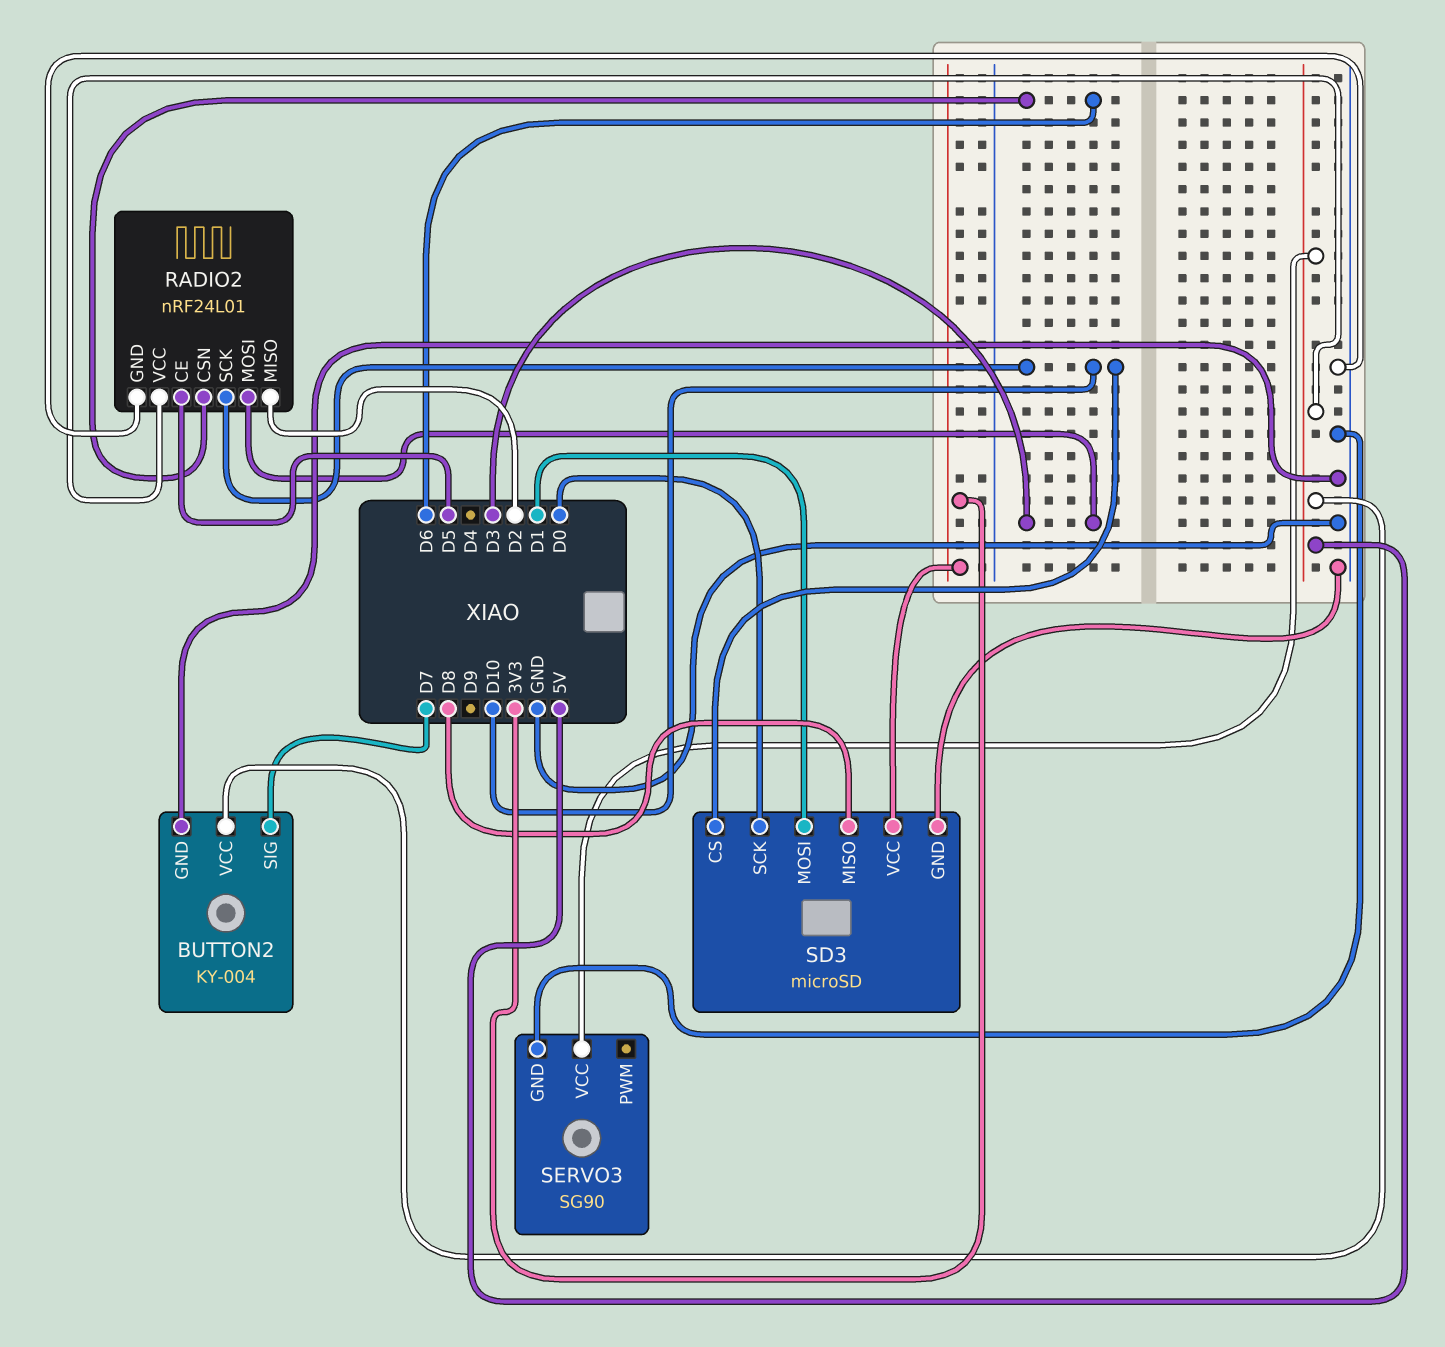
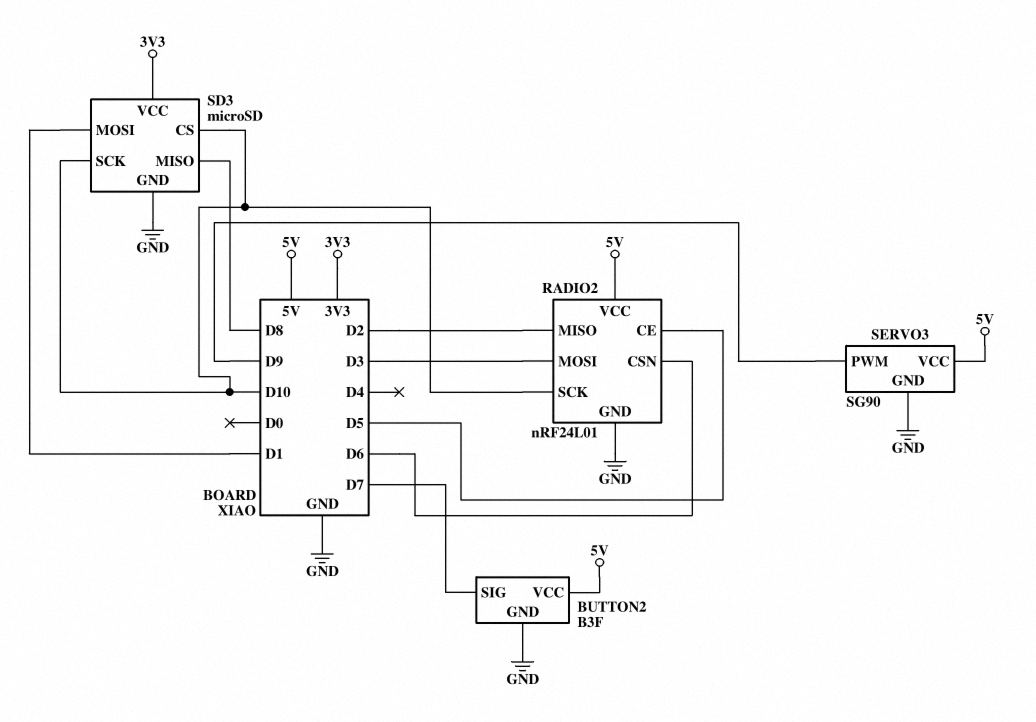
BUTTON2: KY-004 -> B3F
SD3 pin SCK: D0 -> D10
SERVO3 pin PWM: none -> D9

